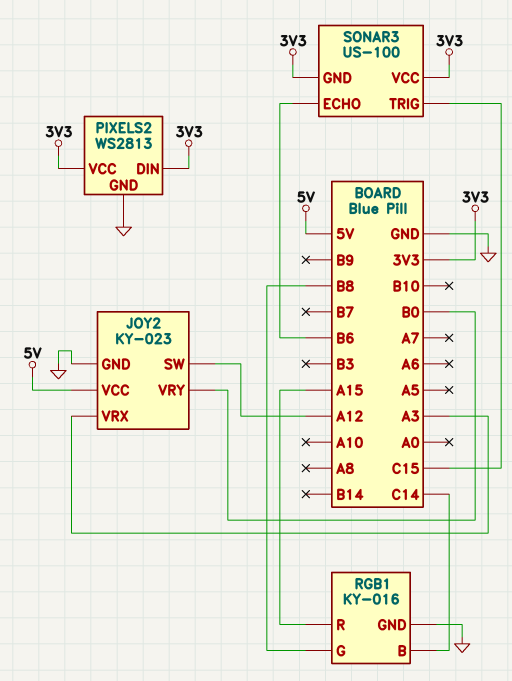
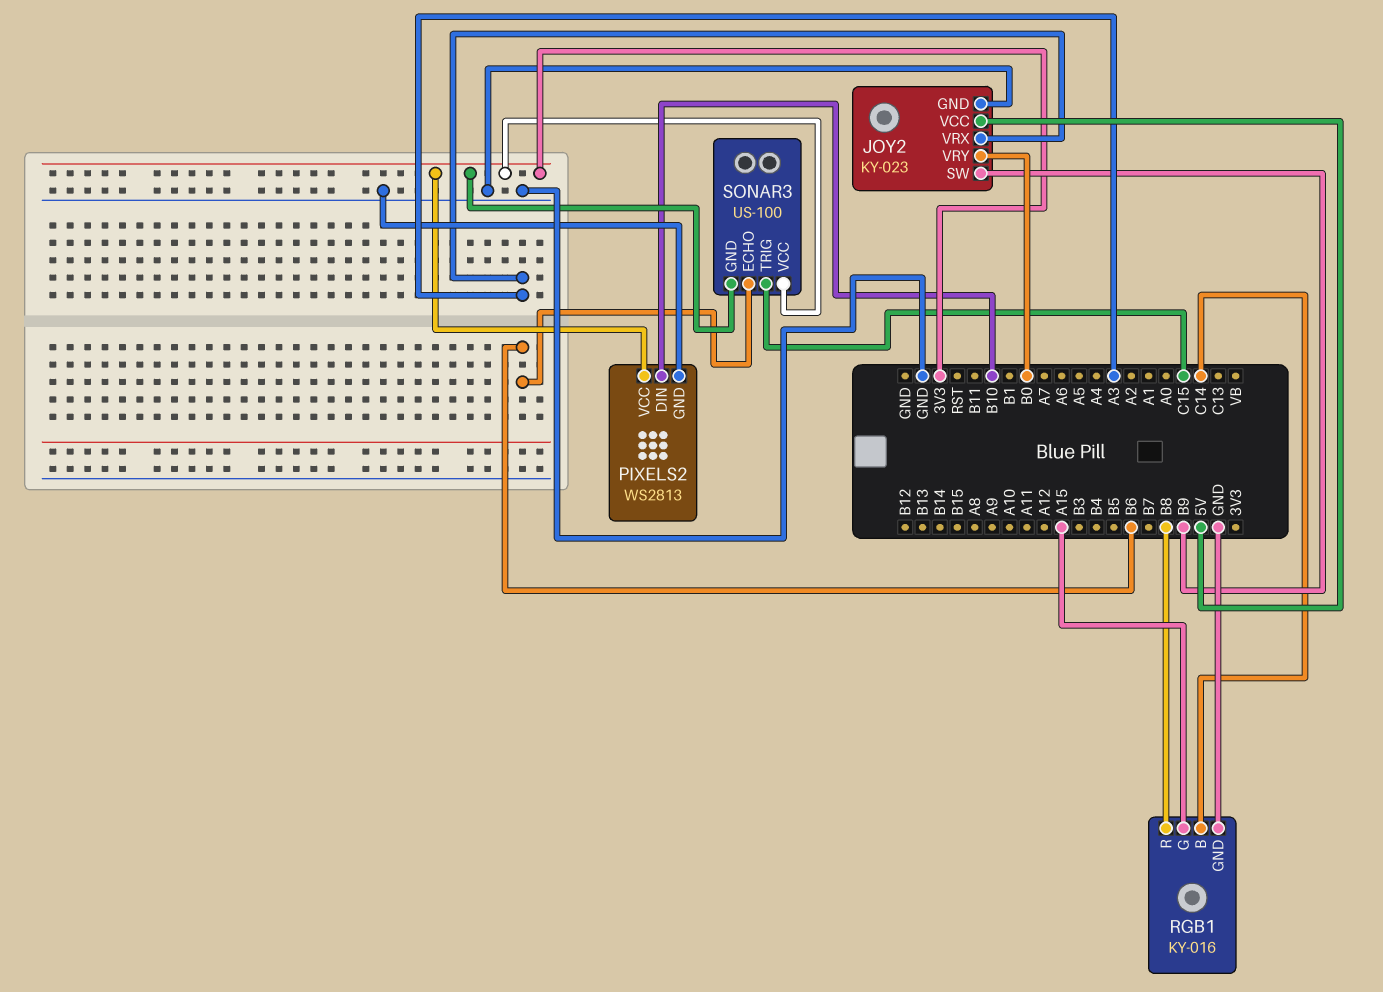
JOY2 pin SW: A12 -> B9
PIXELS2 pin DIN: 3V3 -> B10
RGB1 pin G: B8 -> A15
RGB1 pin R: A15 -> B8

